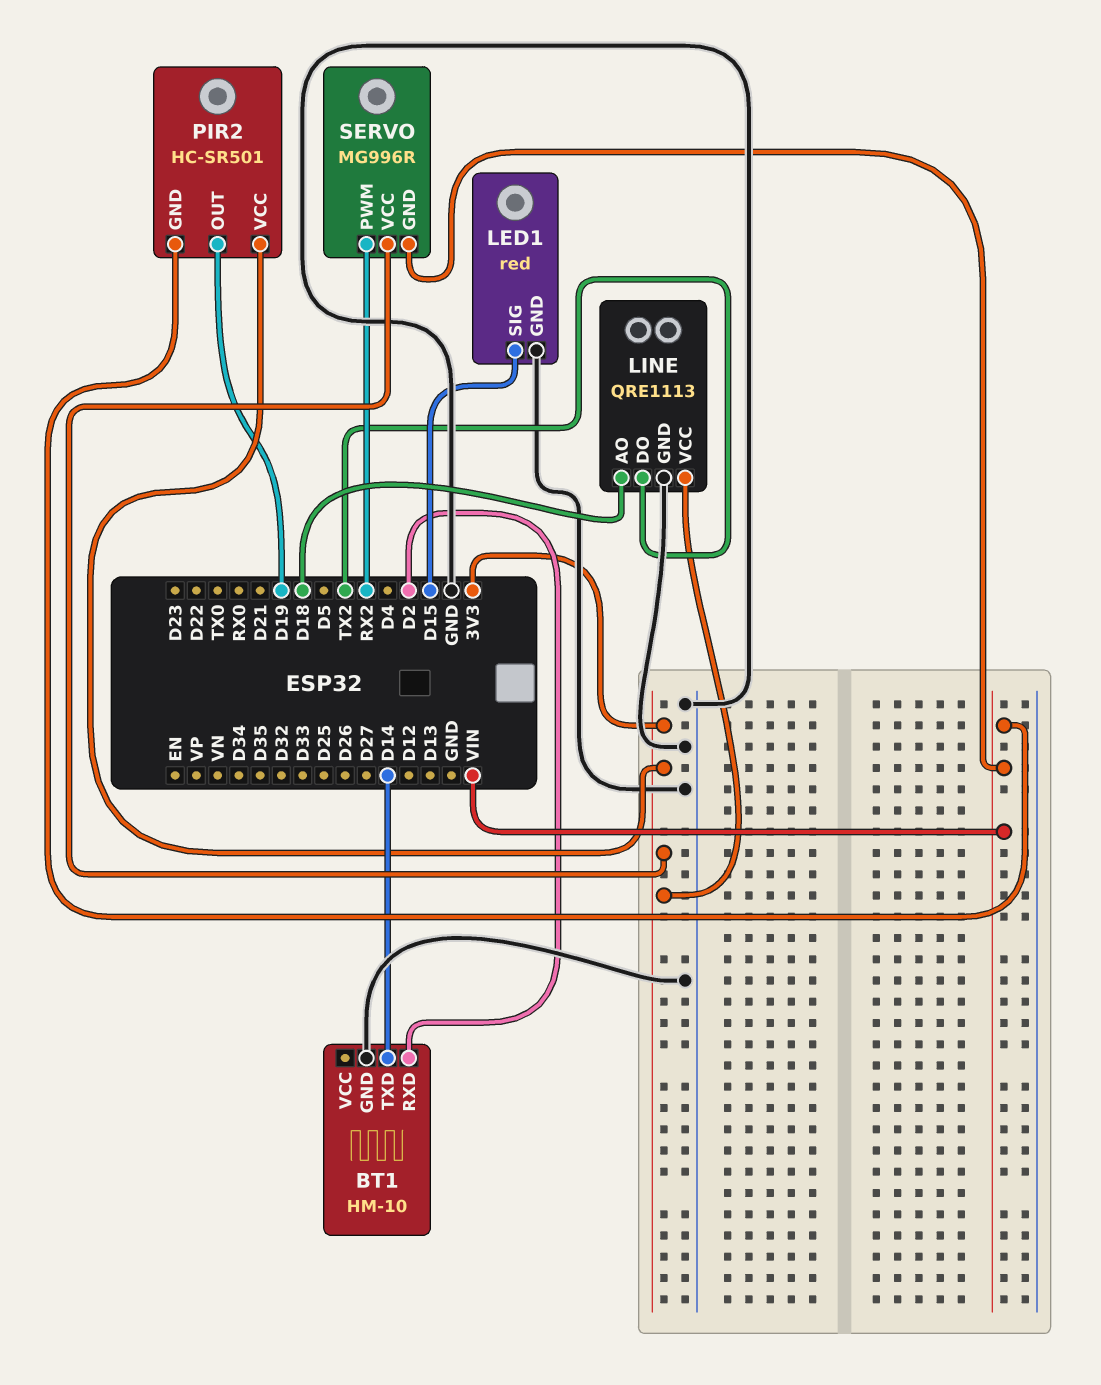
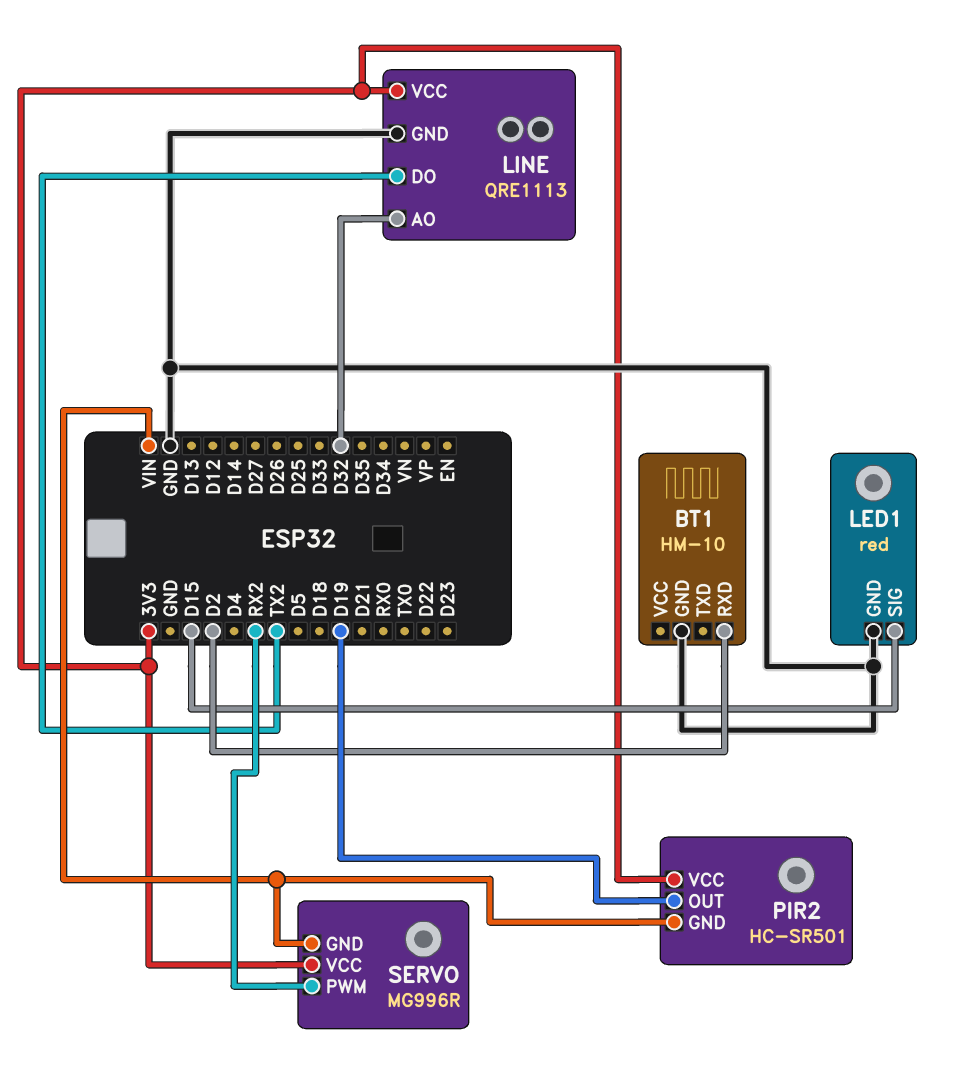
BT1 pin TXD: D14 -> none
LINE pin AO: D18 -> D32

